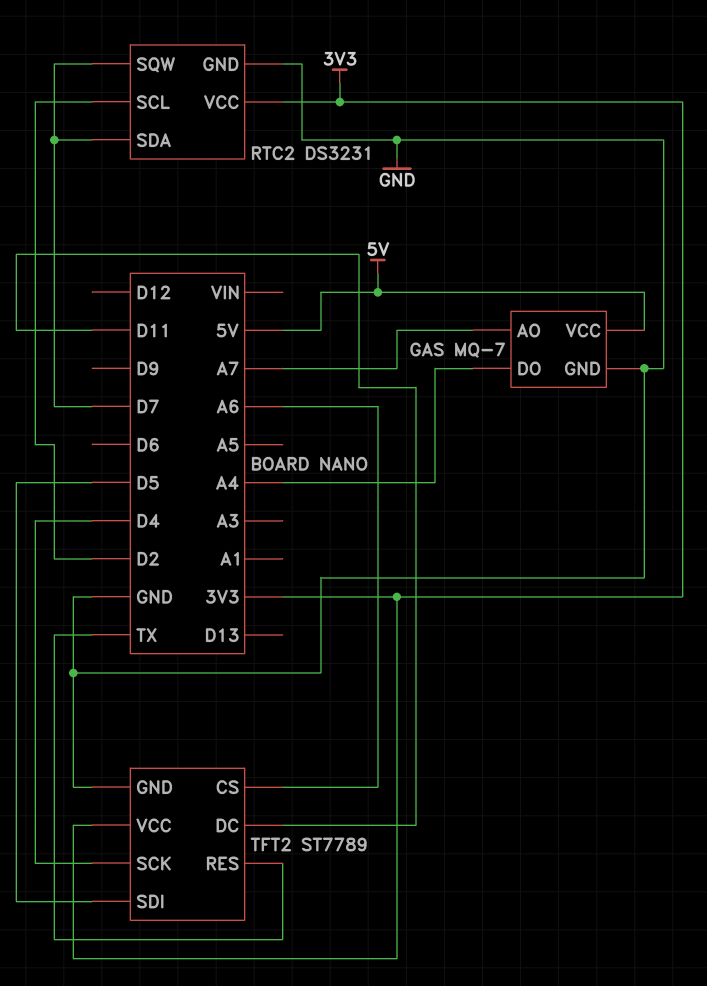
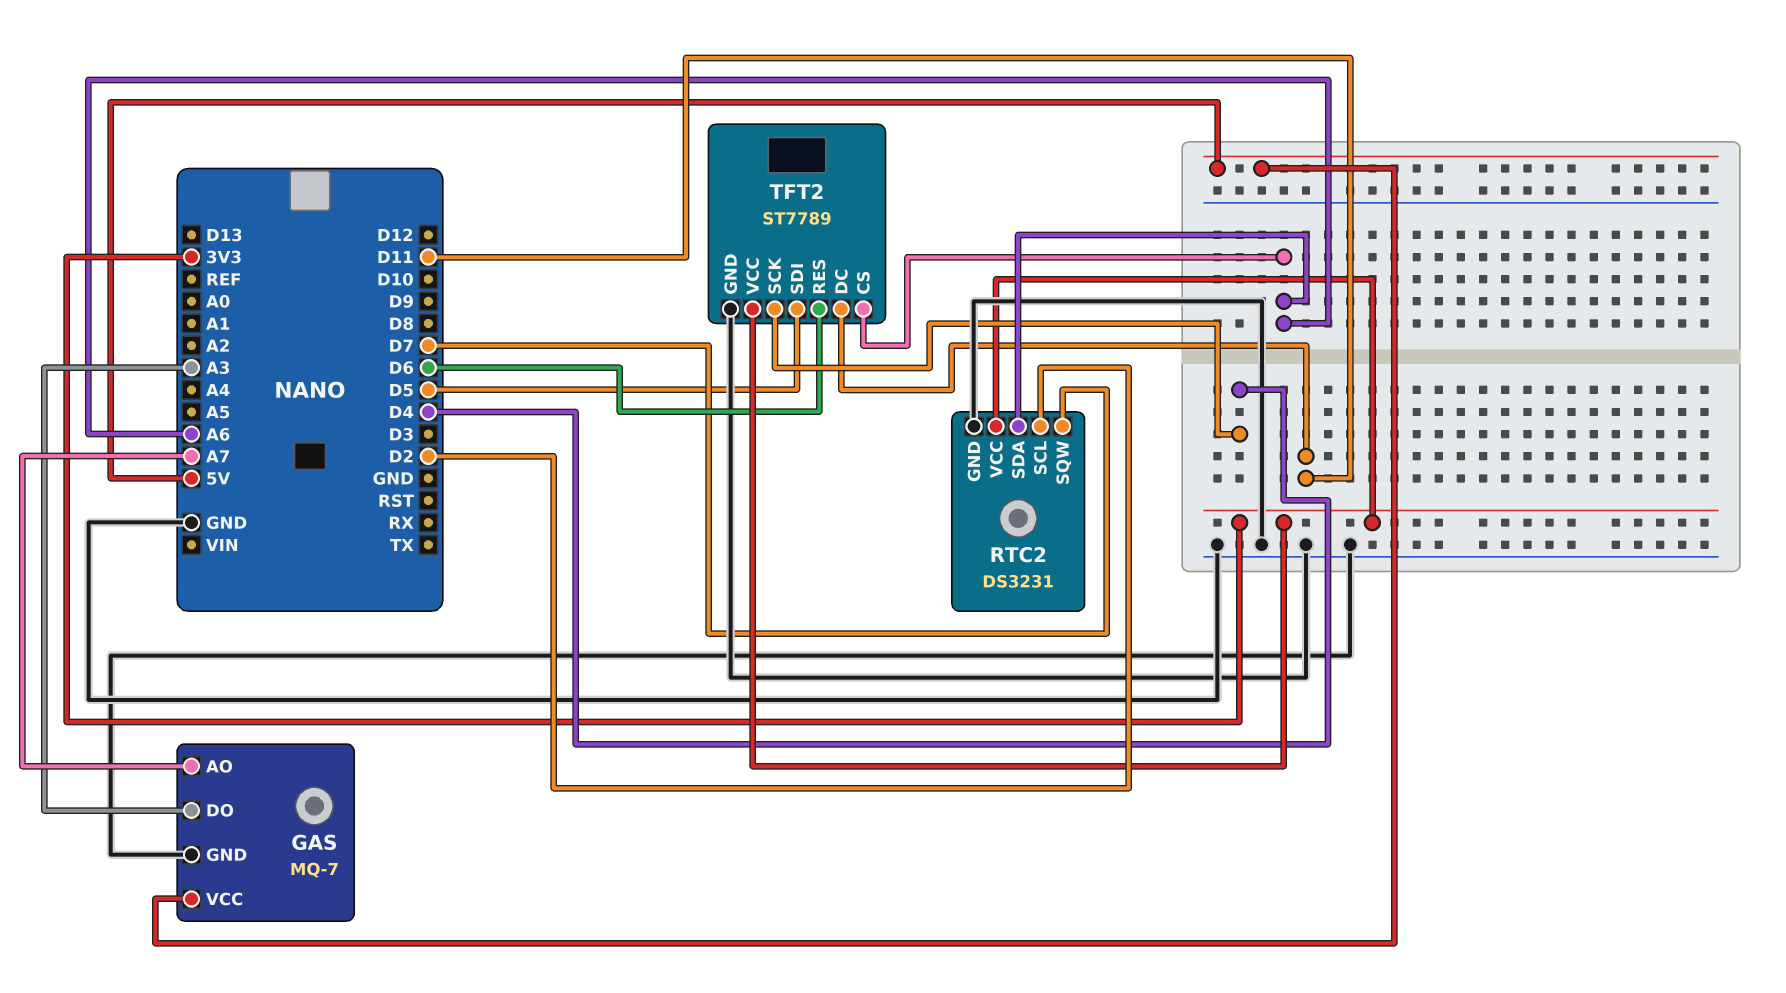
GAS pin DO: A4 -> A3
RTC2 pin SDA: D7 -> A6
TFT2 pin RES: TX -> D6

